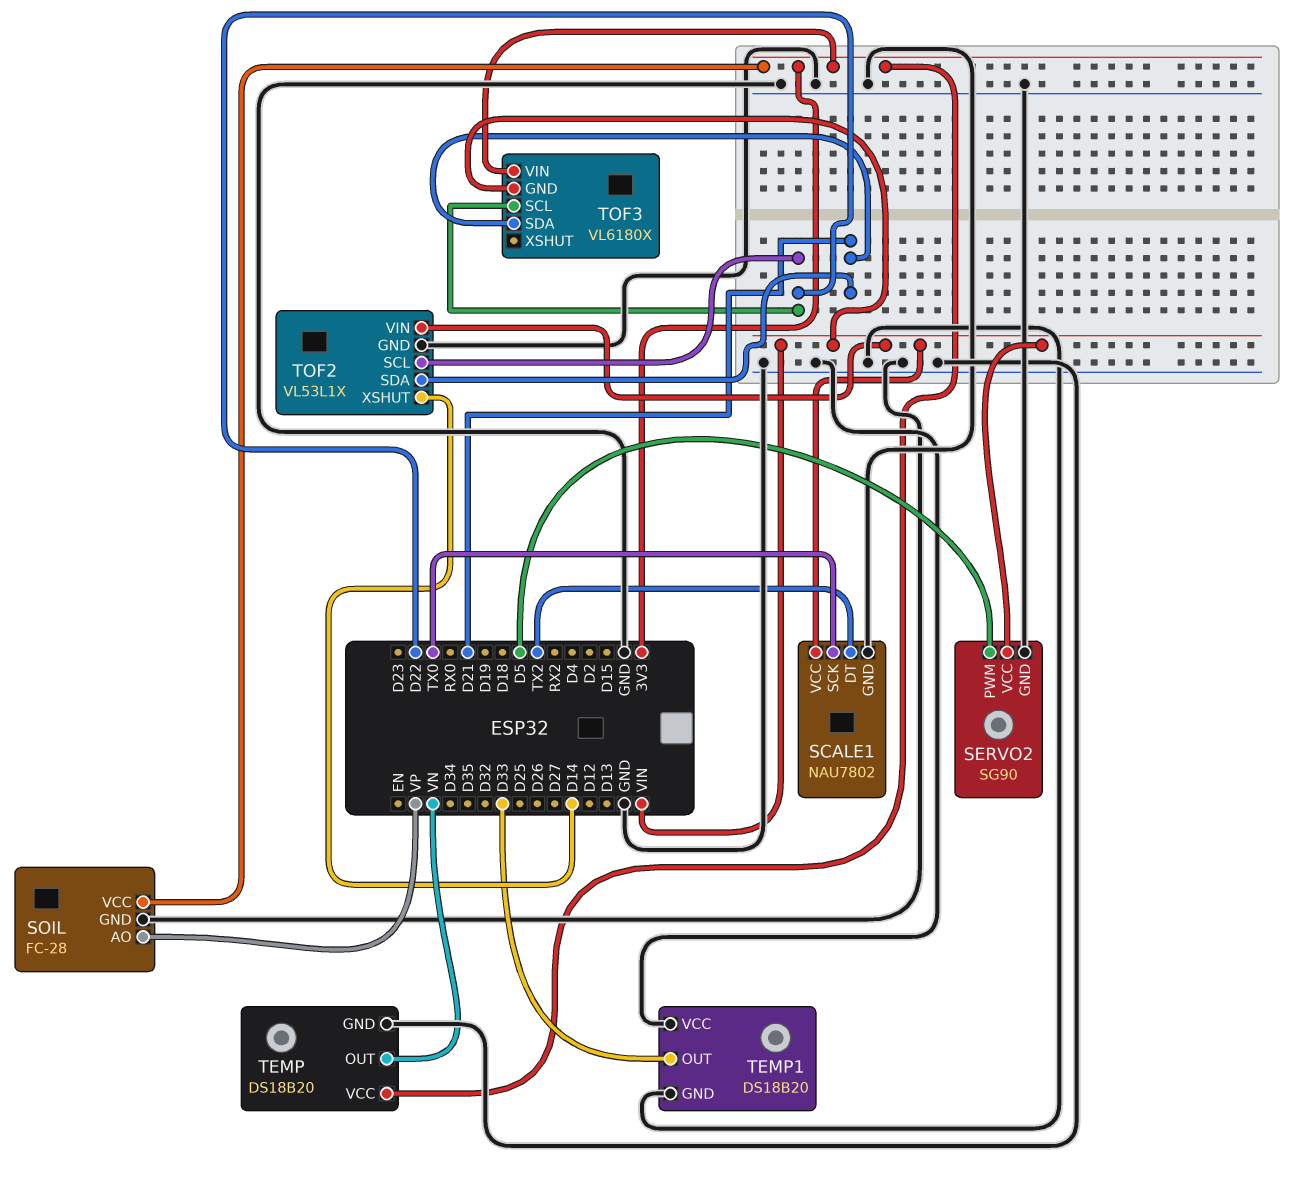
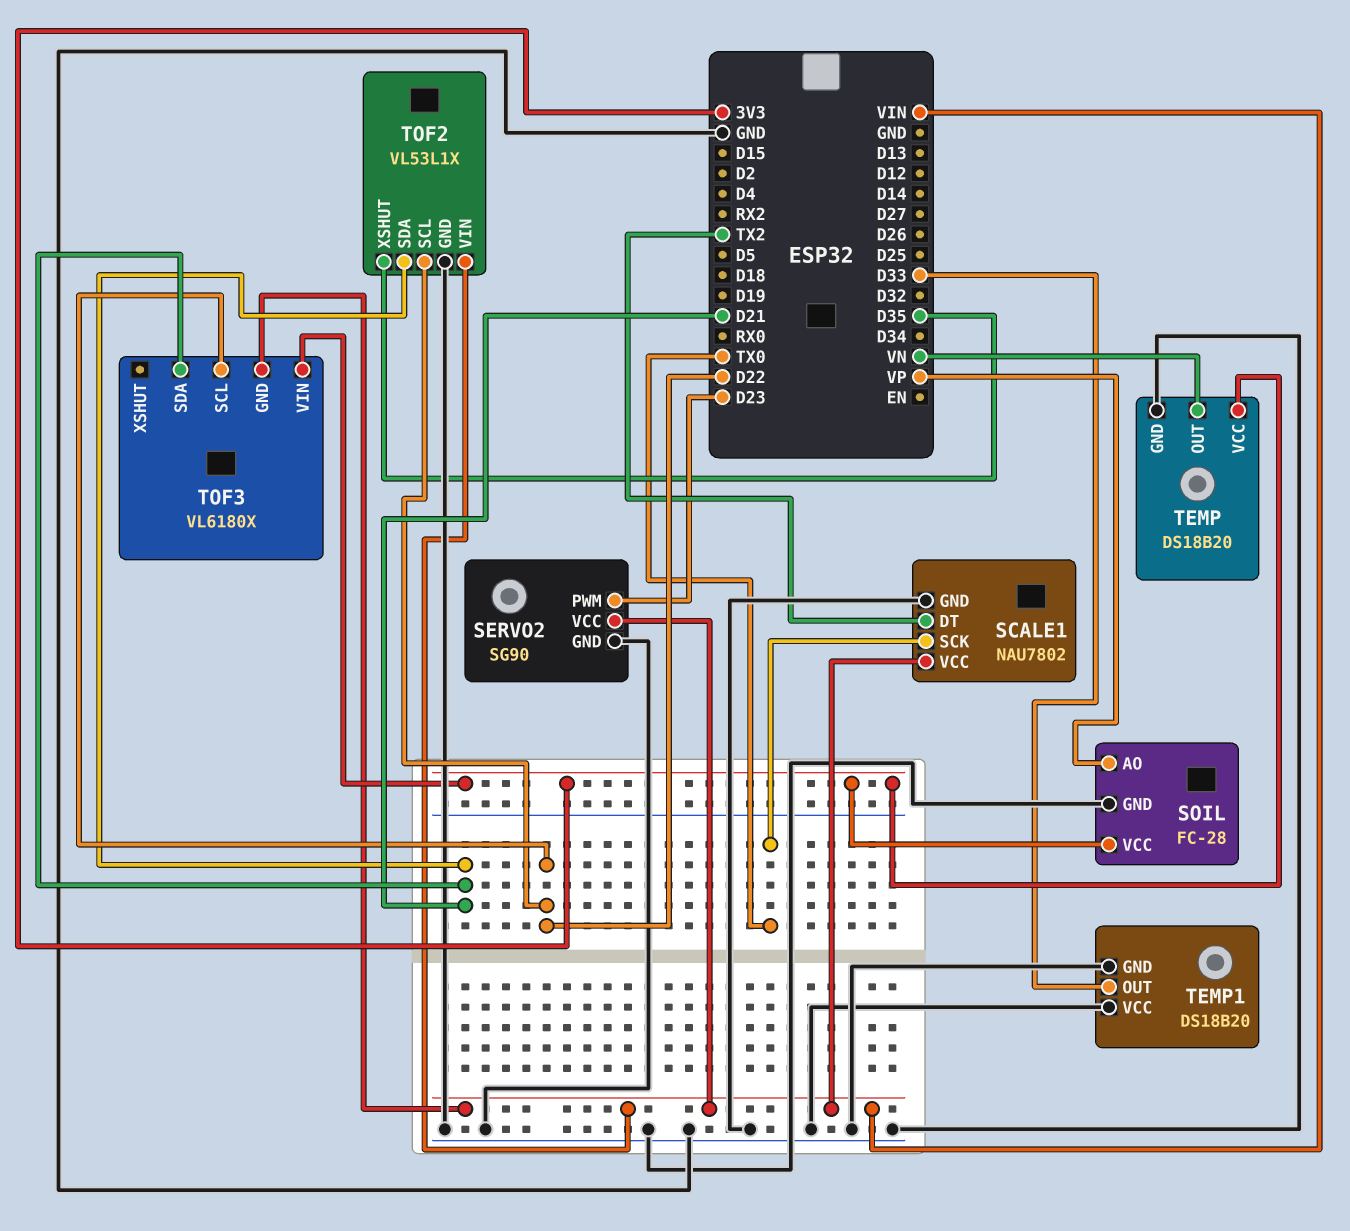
SERVO2 pin PWM: D5 -> D23
TOF2 pin XSHUT: D14 -> D35

